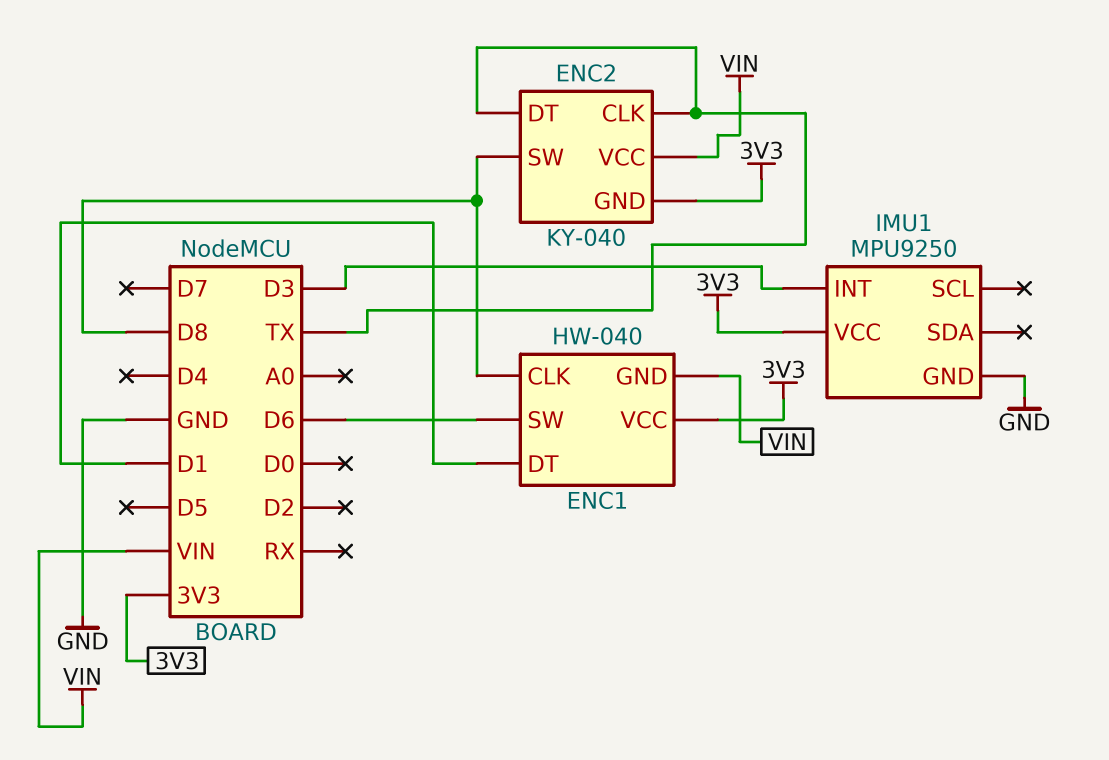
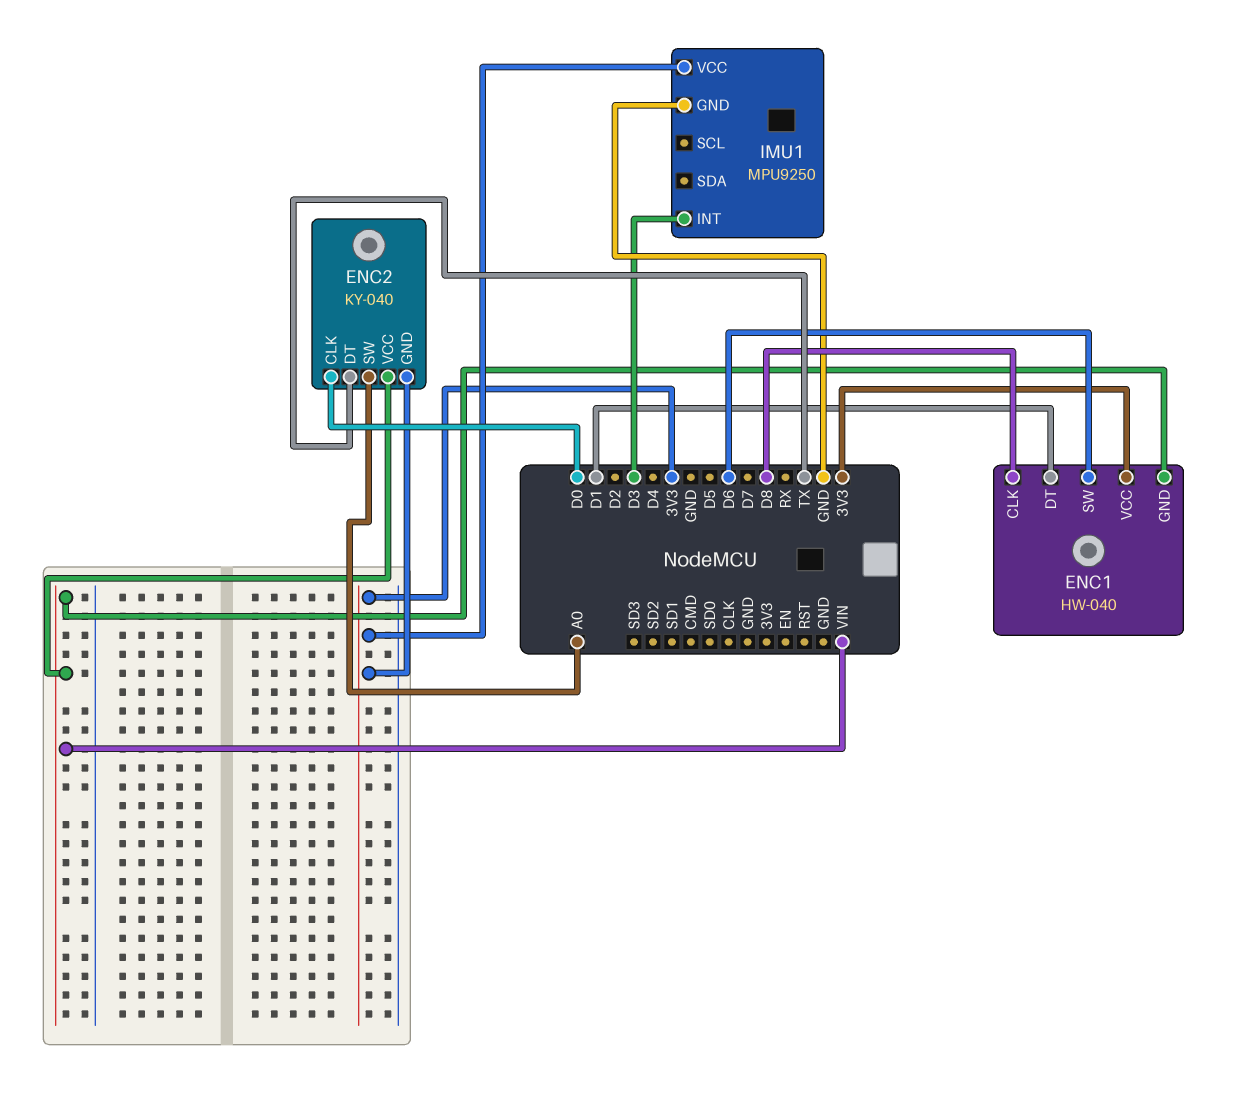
ENC2 pin CLK: TX -> D0
ENC2 pin SW: D8 -> A0

